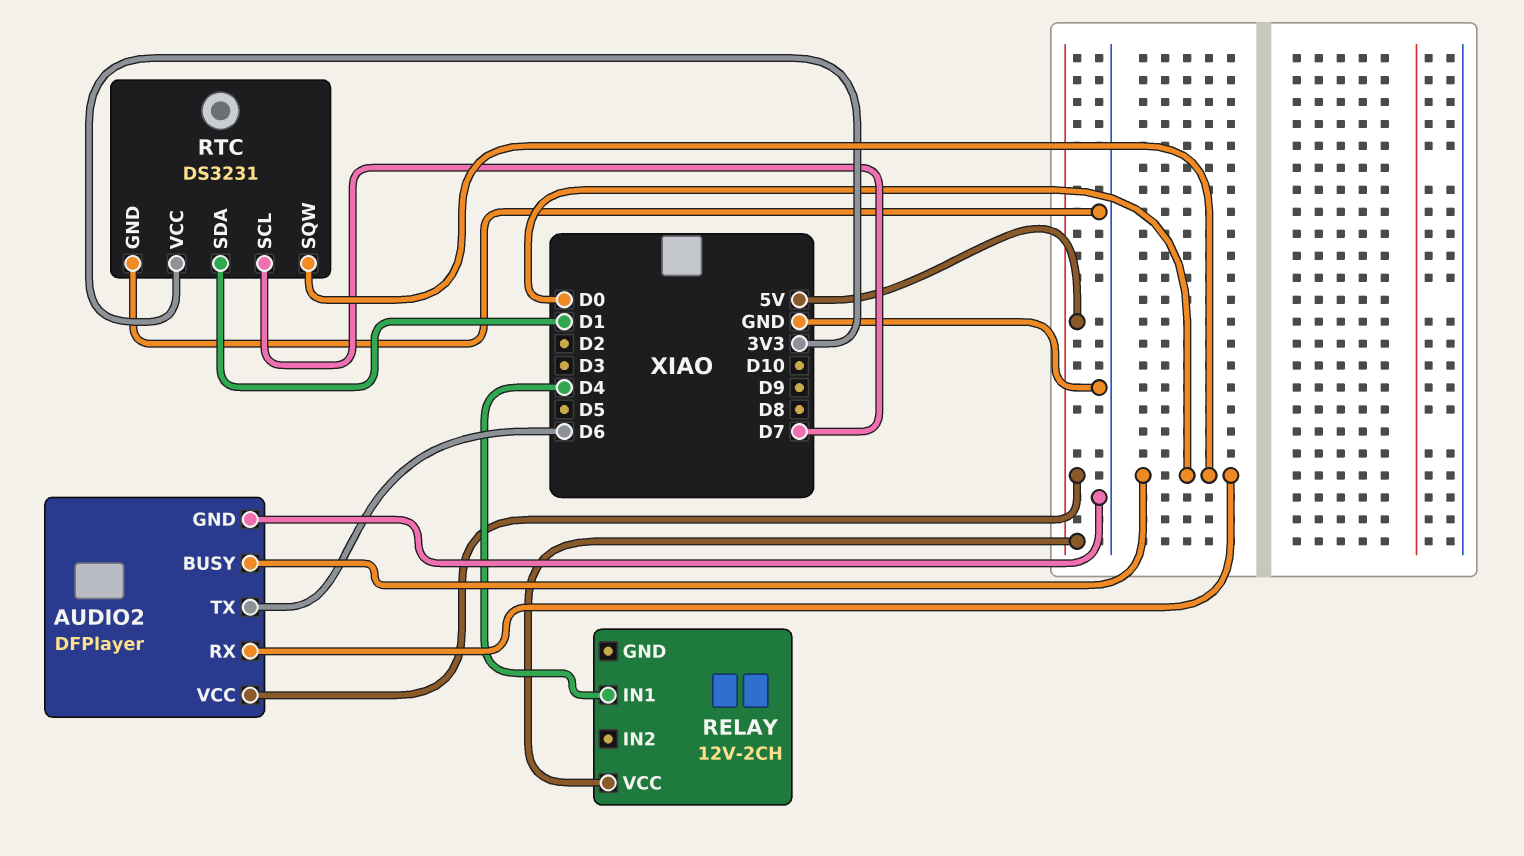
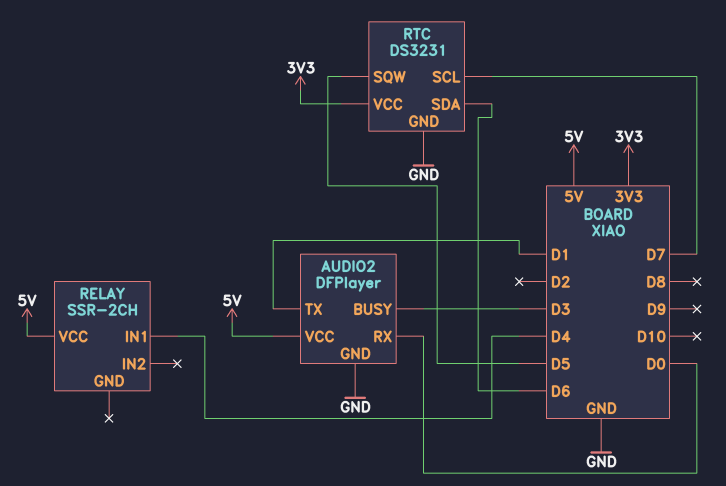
AUDIO2 pin BUSY: D0 -> D3
AUDIO2 pin TX: D6 -> D1
RELAY: 12V-2CH -> SSR-2CH
RTC pin SDA: D1 -> D6
RTC pin SQW: D0 -> D5

